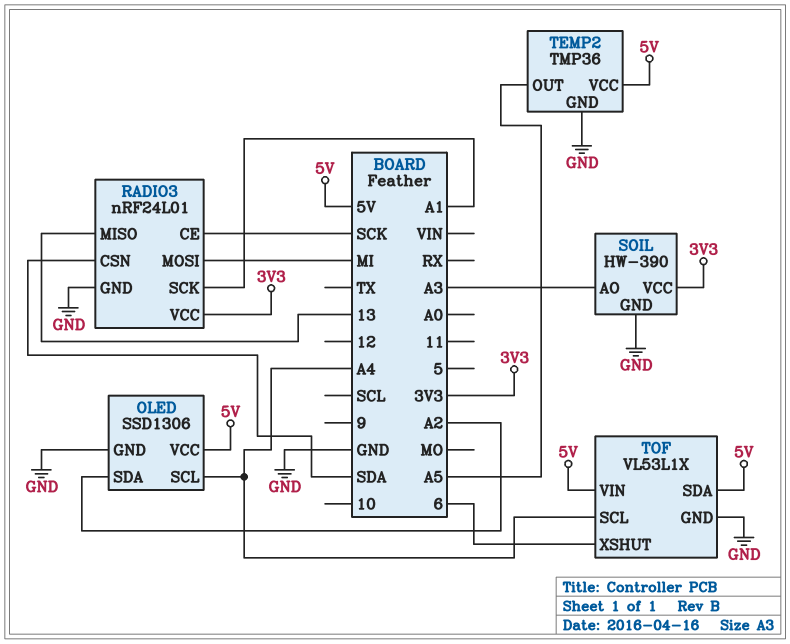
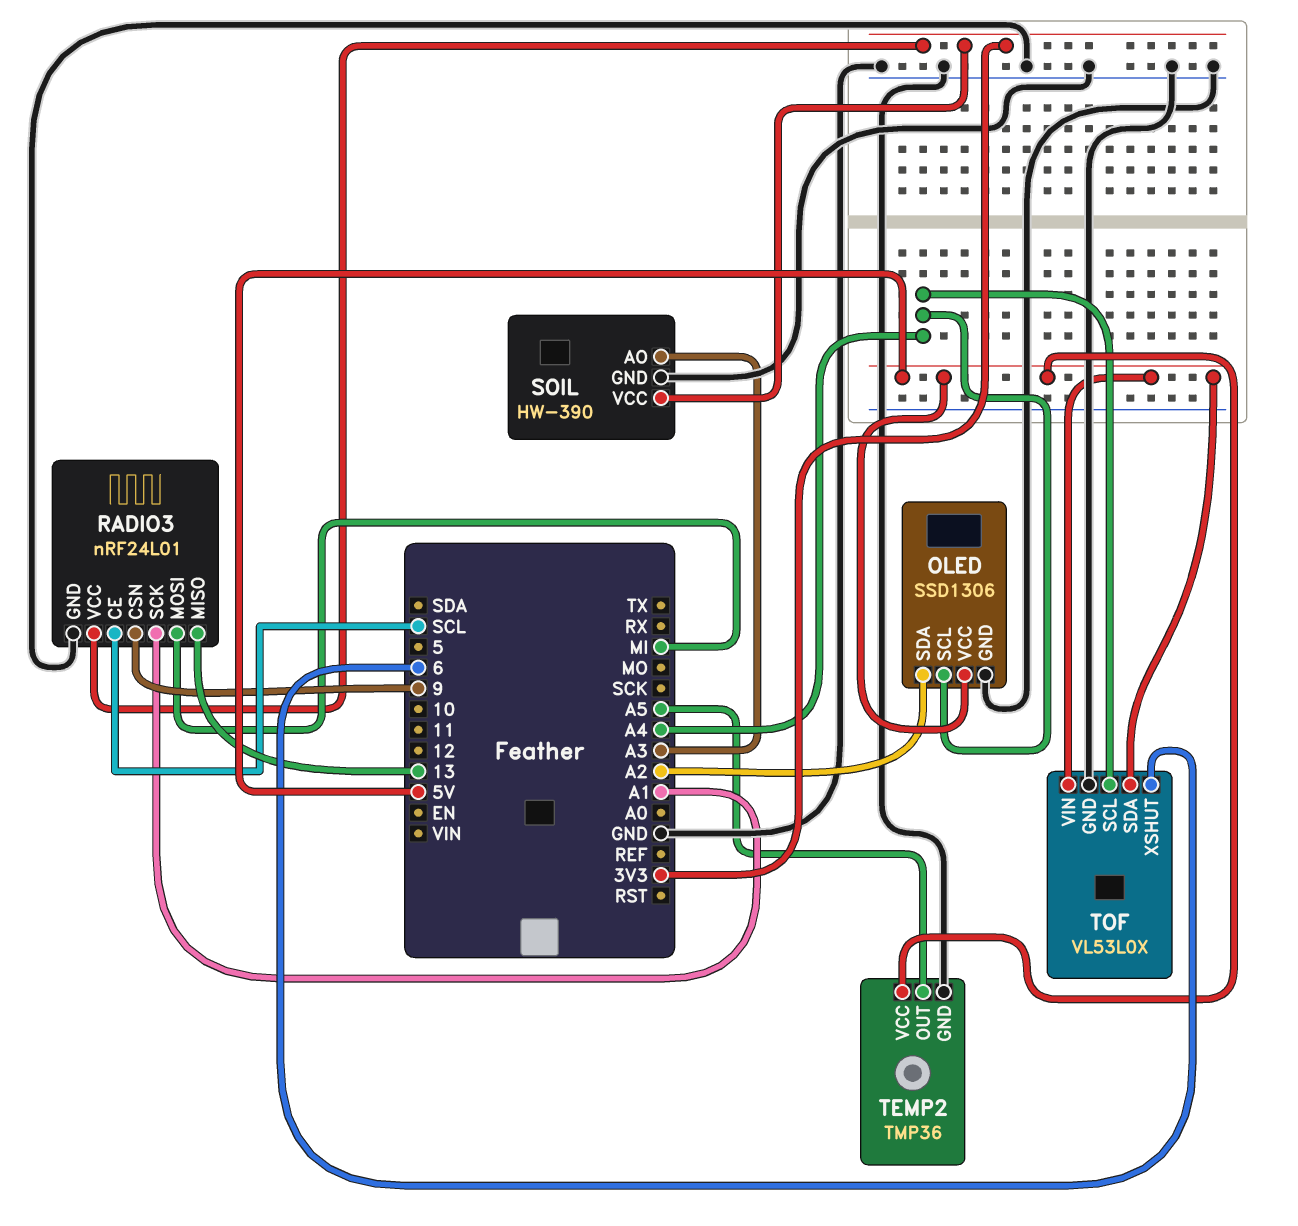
RADIO3 pin CE: SCK -> SCL
RADIO3 pin CSN: SDA -> 9
TOF: VL53L1X -> VL53L0X

